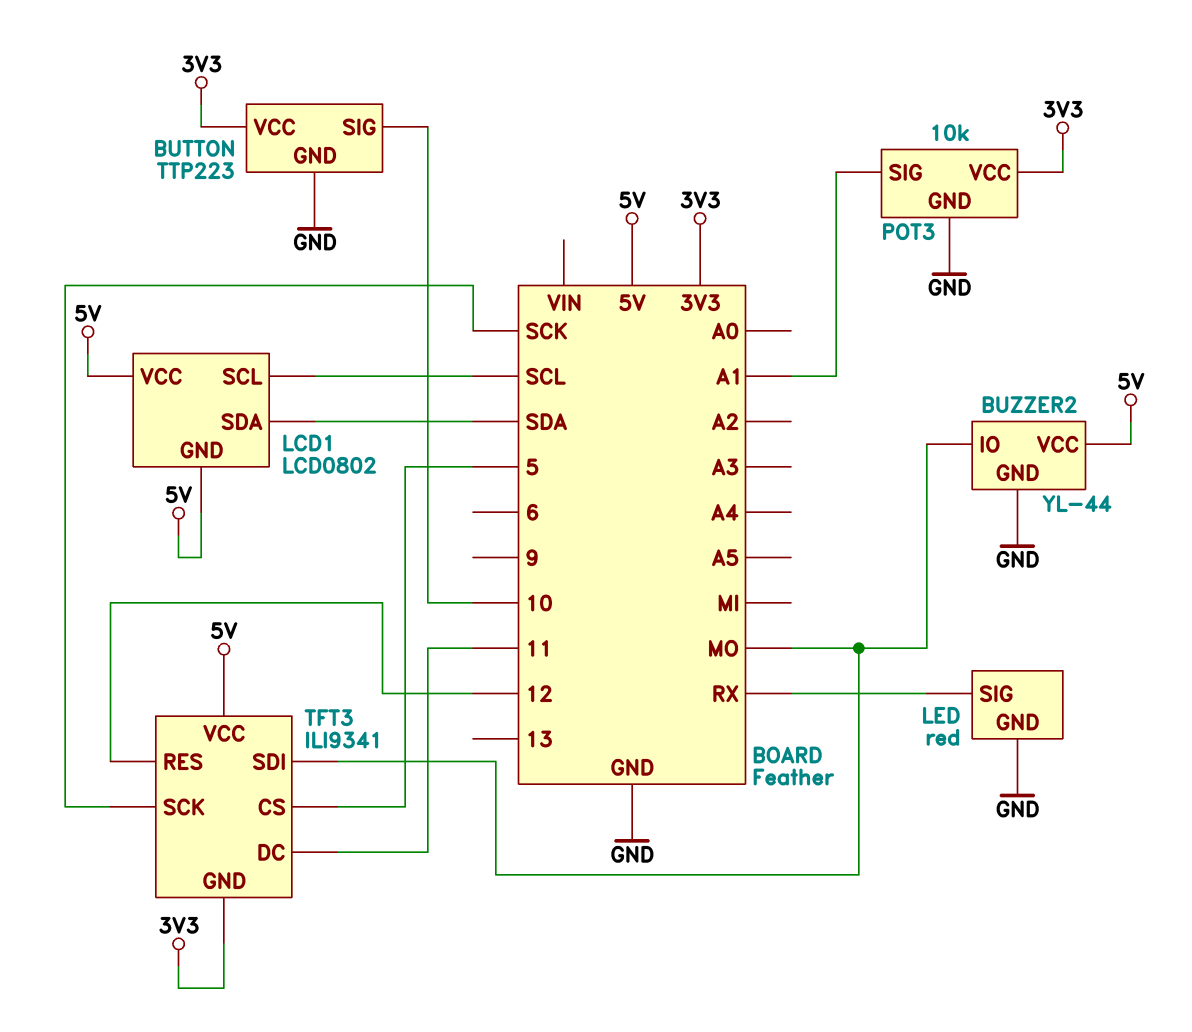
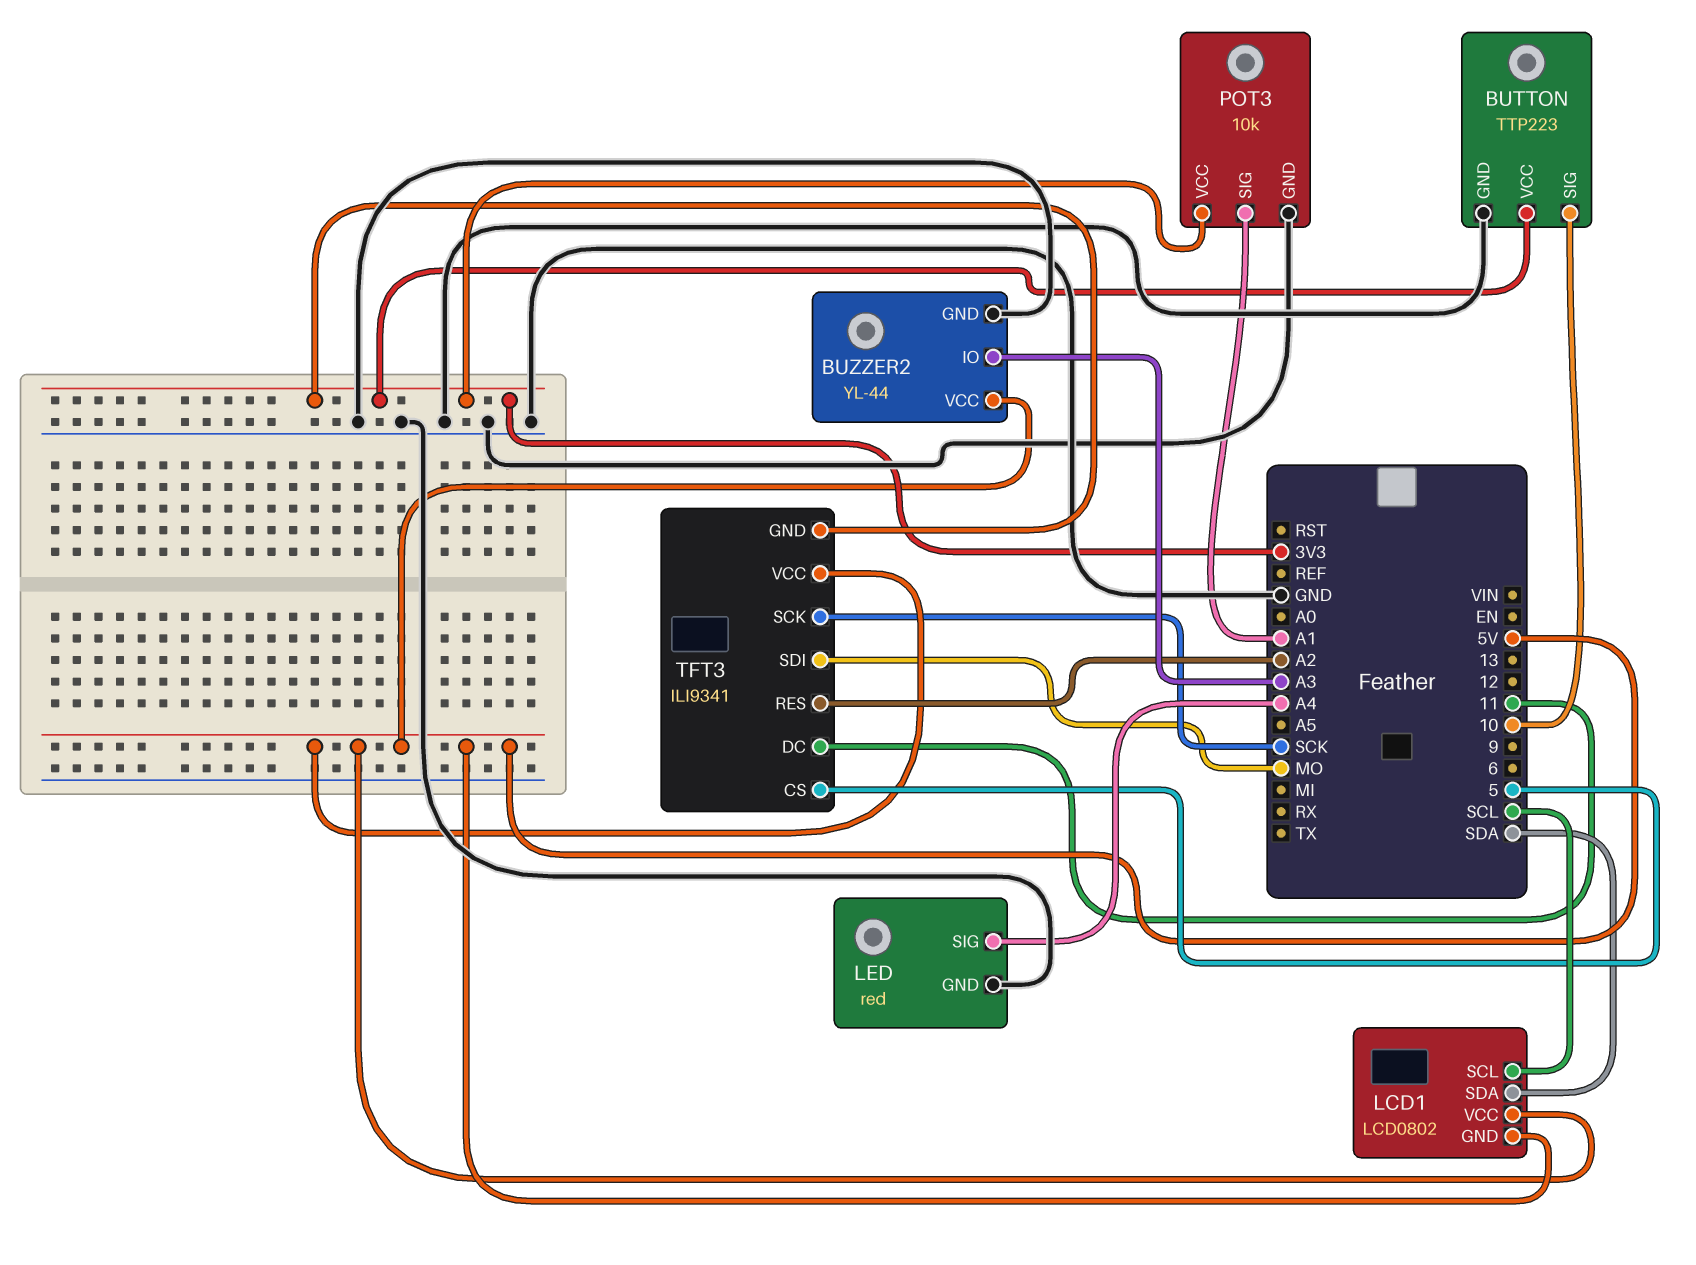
BUZZER2 pin IO: MO -> A3
LED pin SIG: RX -> A4
TFT3 pin RES: 12 -> A2

